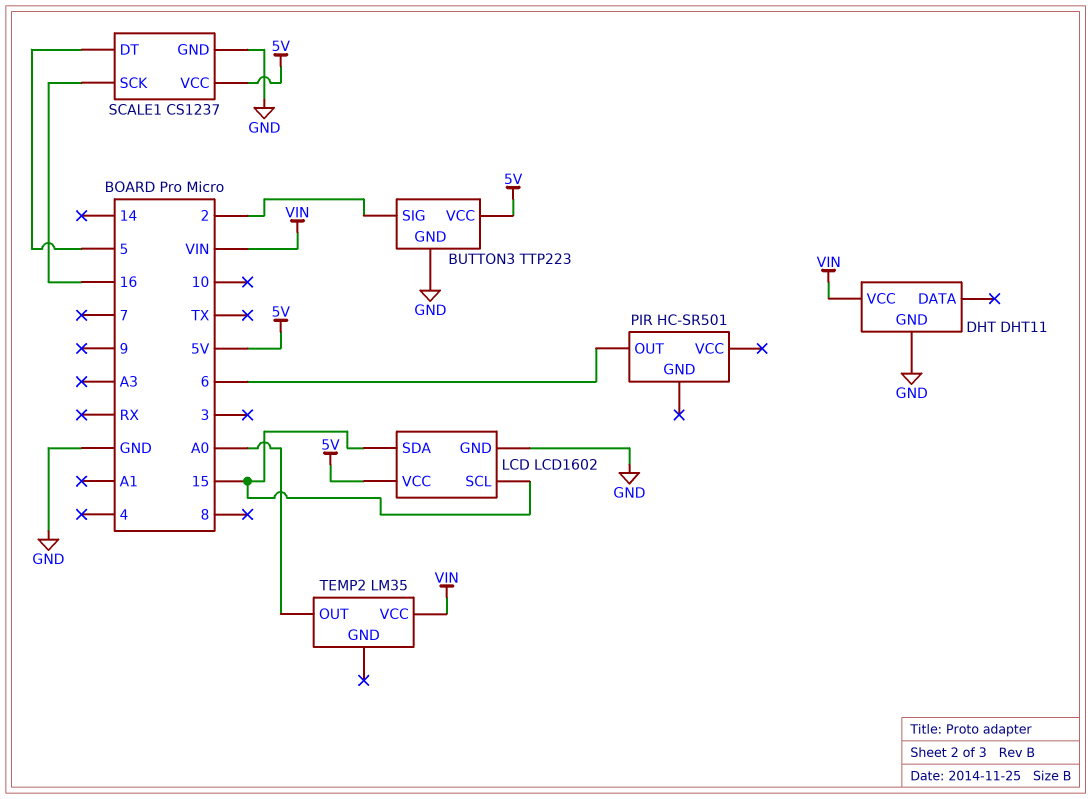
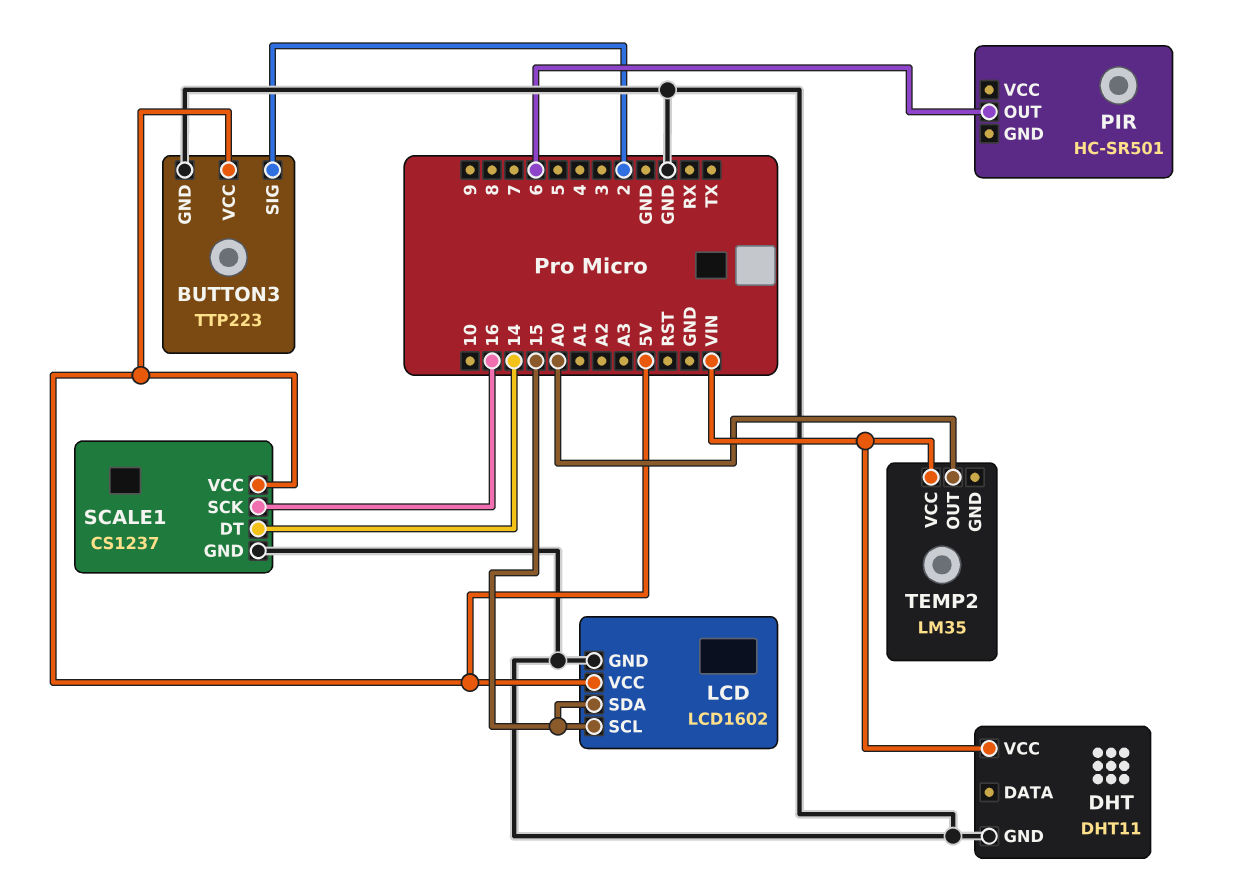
SCALE1 pin DT: 5 -> 14

